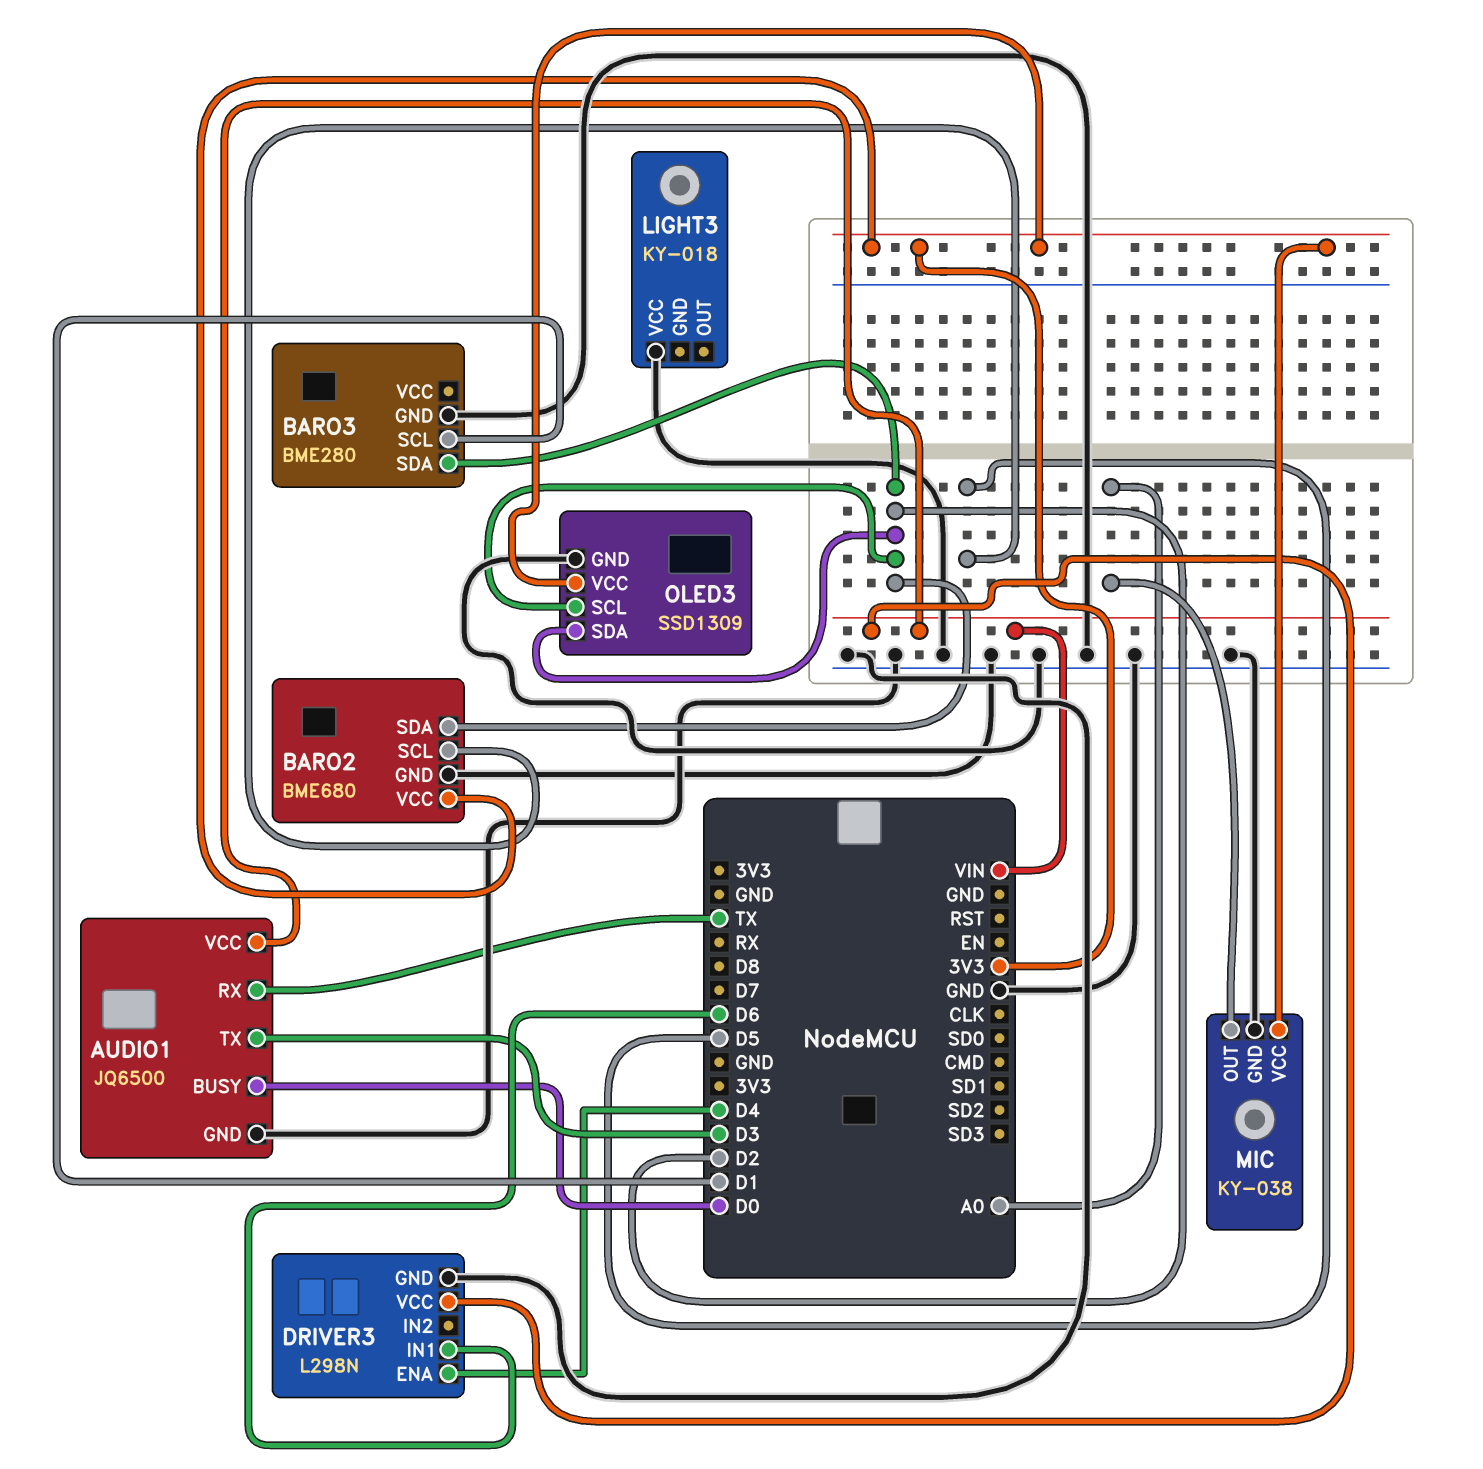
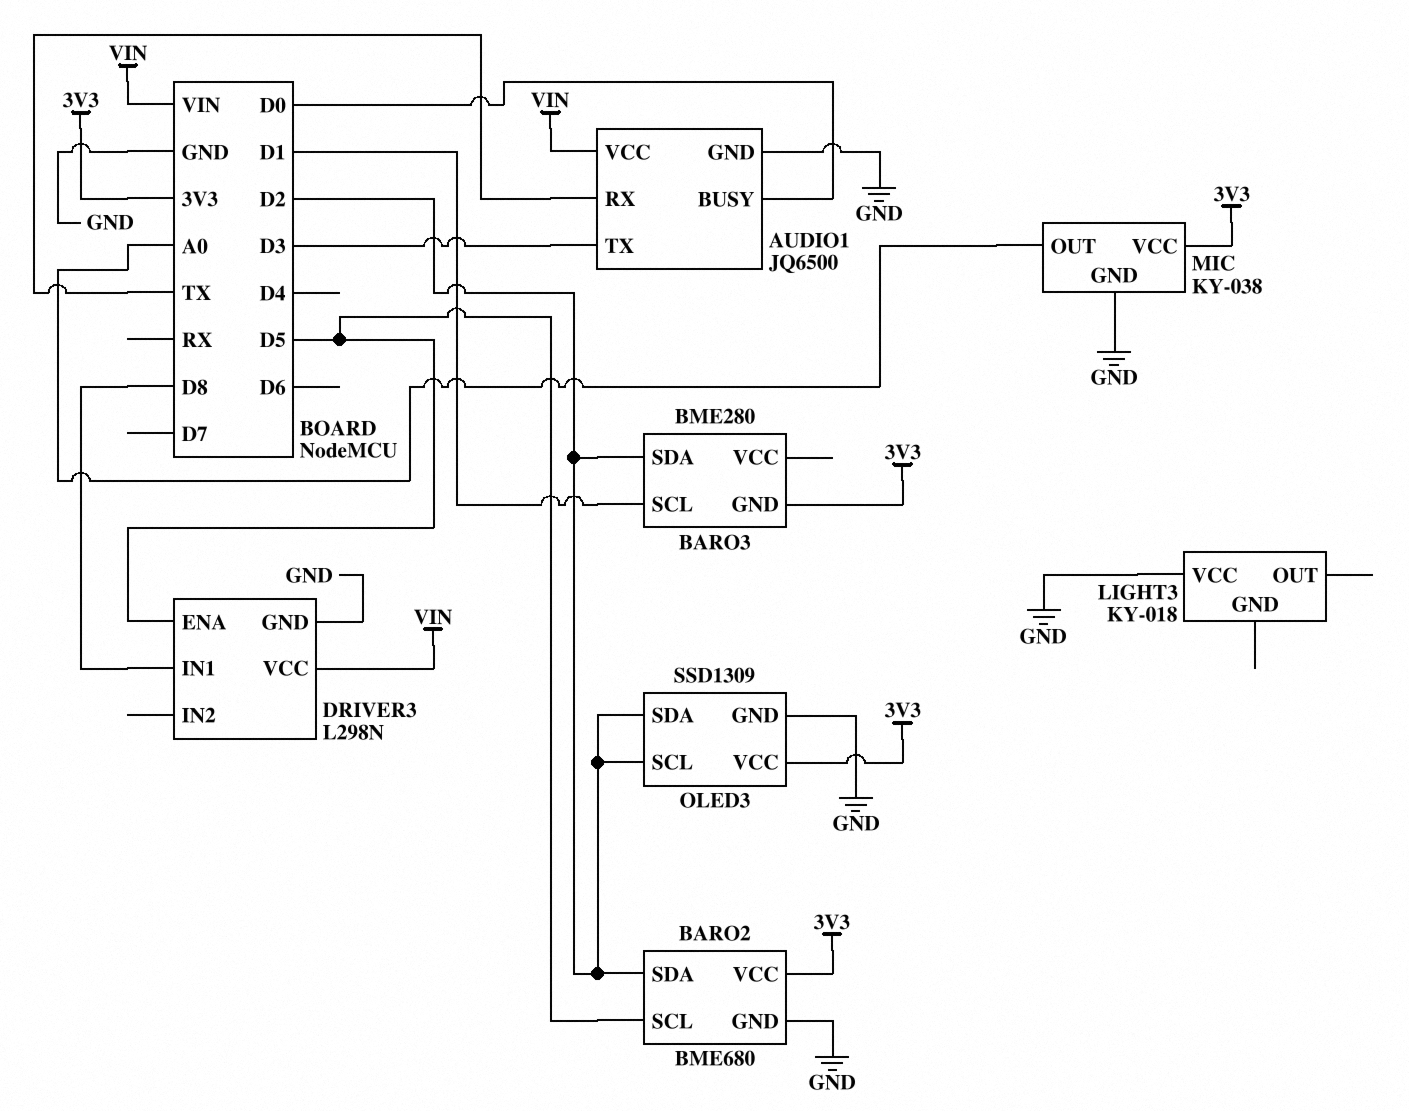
BARO3 pin GND: GND -> 3V3
DRIVER3 pin ENA: D4 -> D5
DRIVER3 pin IN1: D6 -> D8

